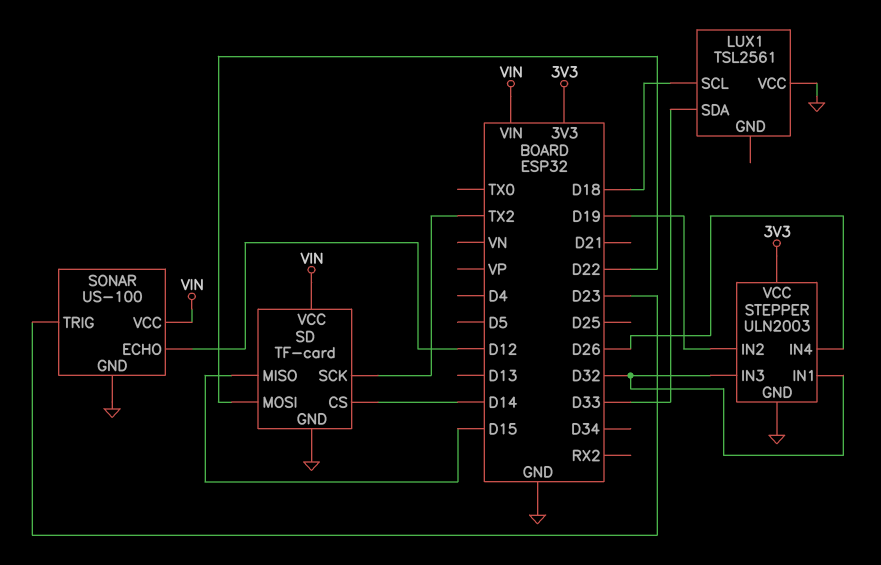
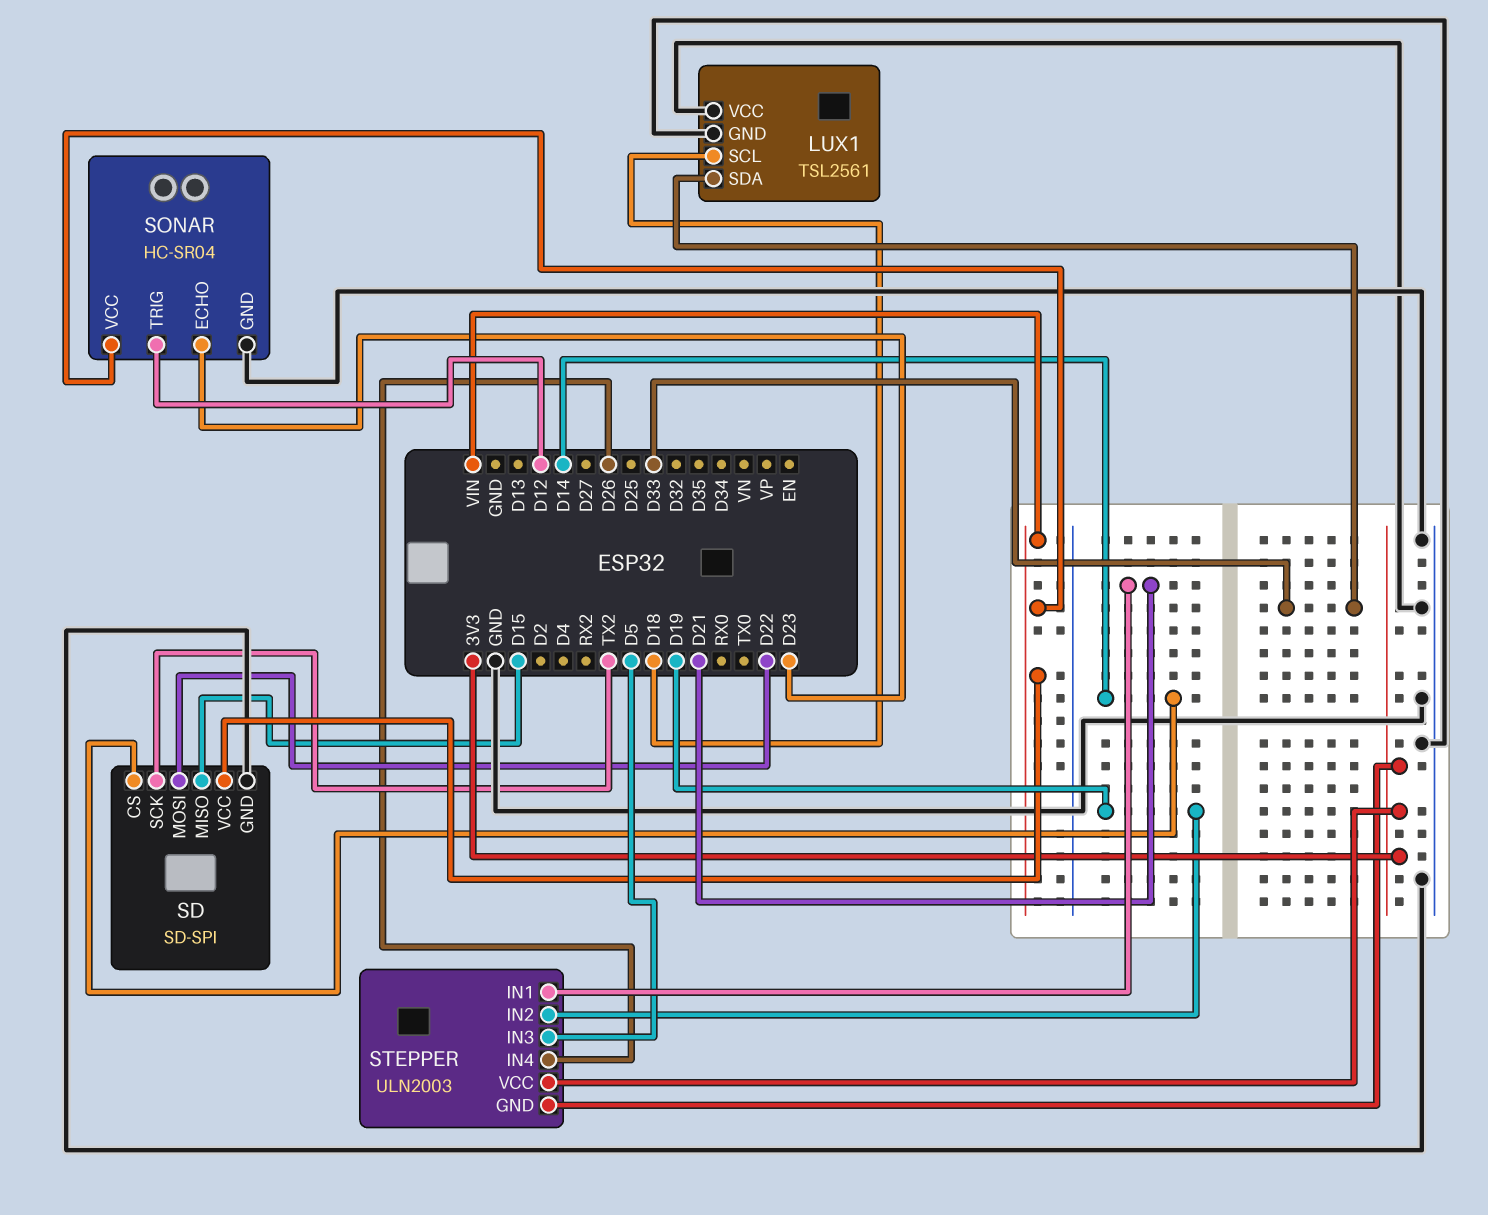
LUX1 pin GND: none -> GND
SD: TF-card -> SD-SPI
SONAR: US-100 -> HC-SR04
SONAR pin ECHO: D12 -> D23
SONAR pin TRIG: D23 -> D12
STEPPER pin GND: GND -> 3V3
STEPPER pin IN1: D32 -> D21
STEPPER pin IN3: D32 -> D5

